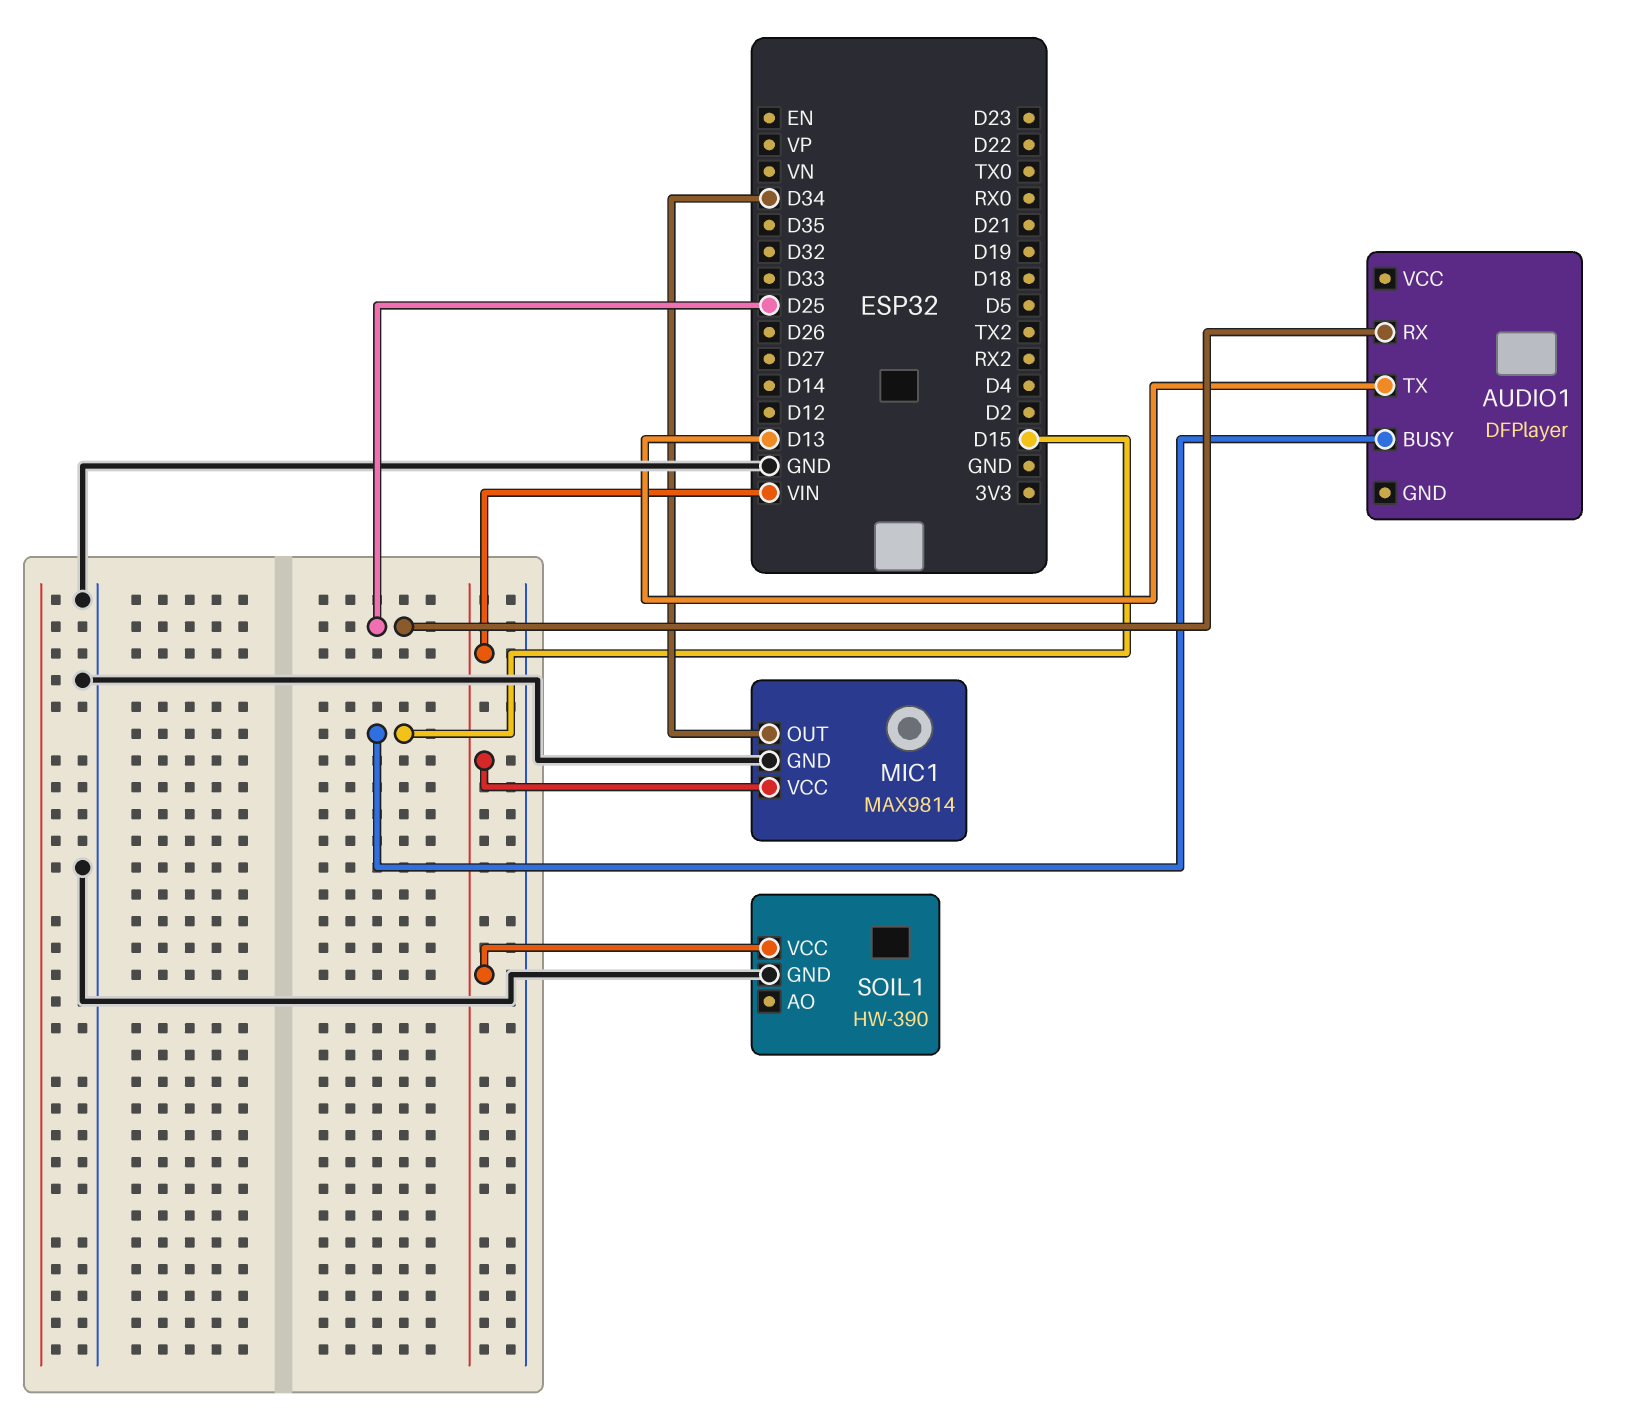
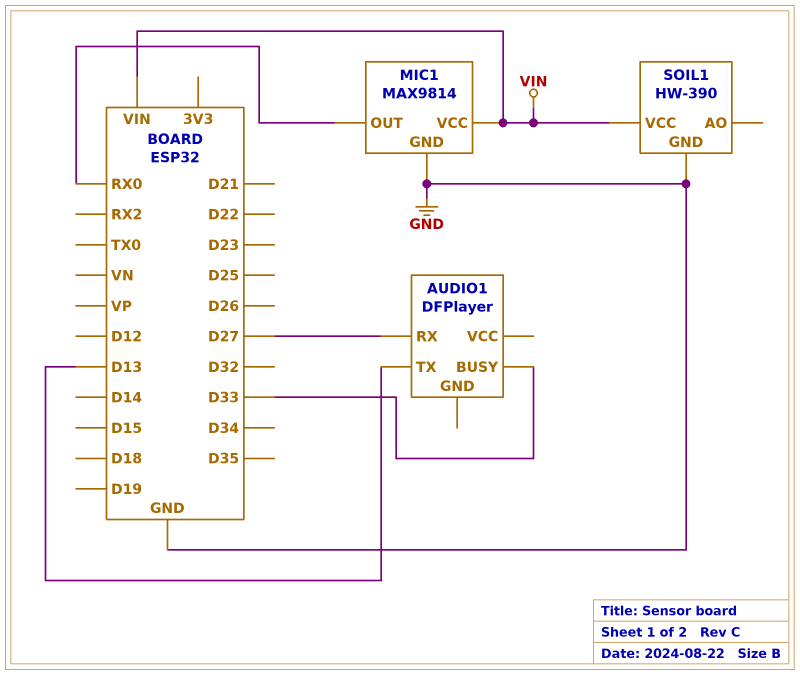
AUDIO1 pin BUSY: D15 -> D33
AUDIO1 pin RX: D25 -> D27
MIC1 pin OUT: D34 -> RX0

